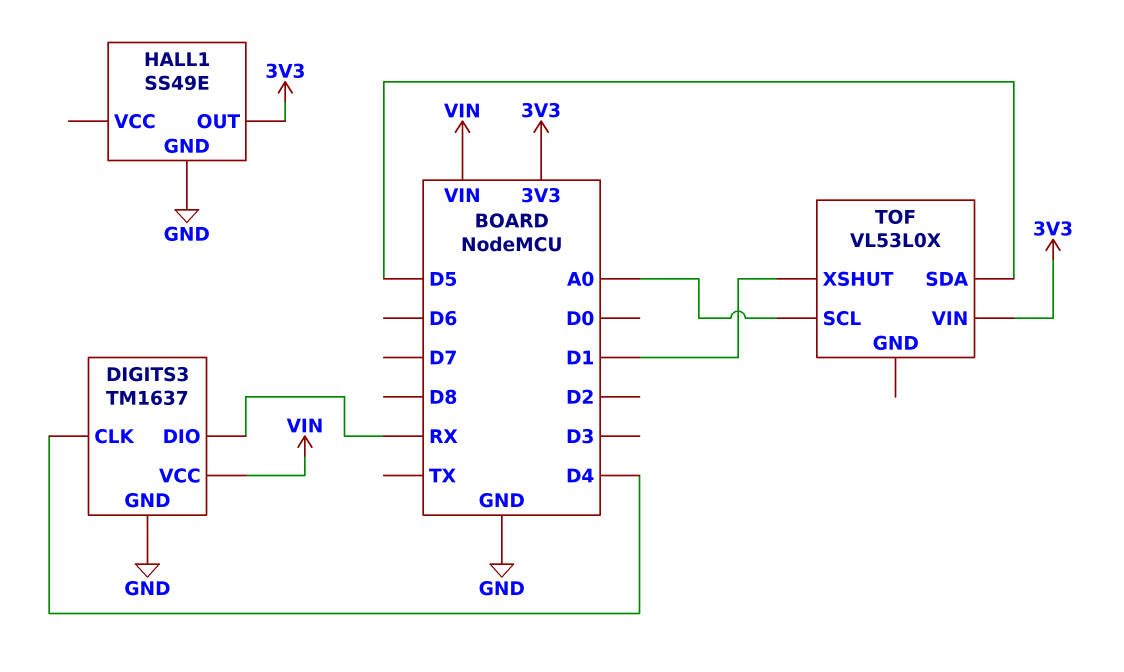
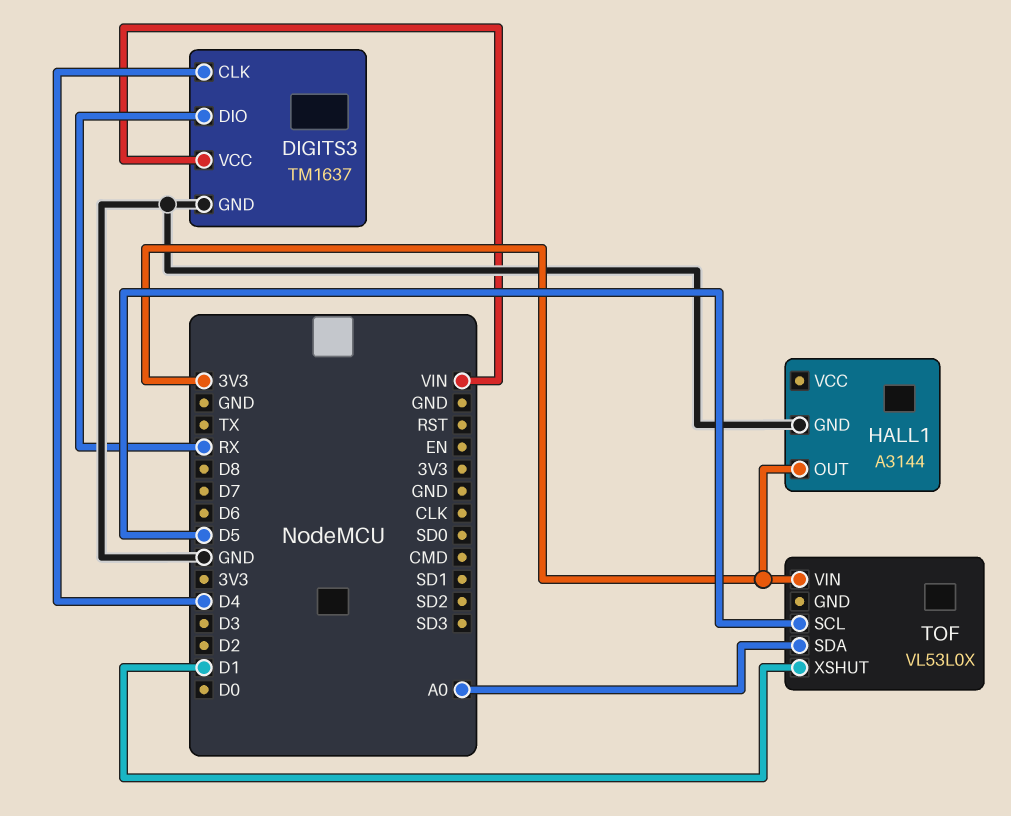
HALL1: SS49E -> A3144
TOF pin SCL: A0 -> D5
TOF pin SDA: D5 -> A0

